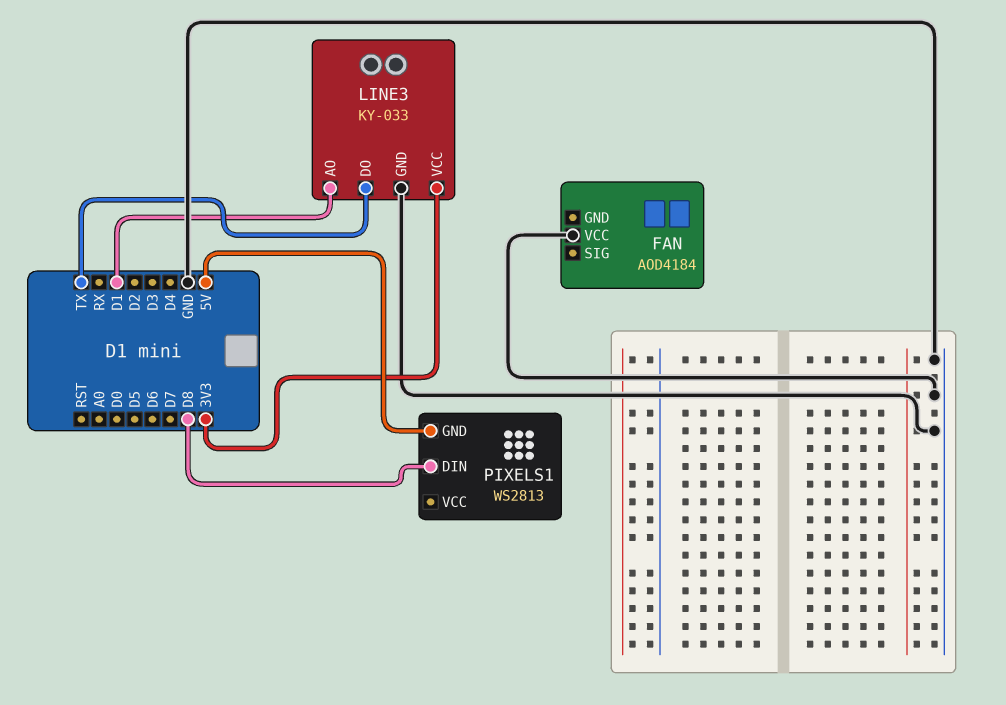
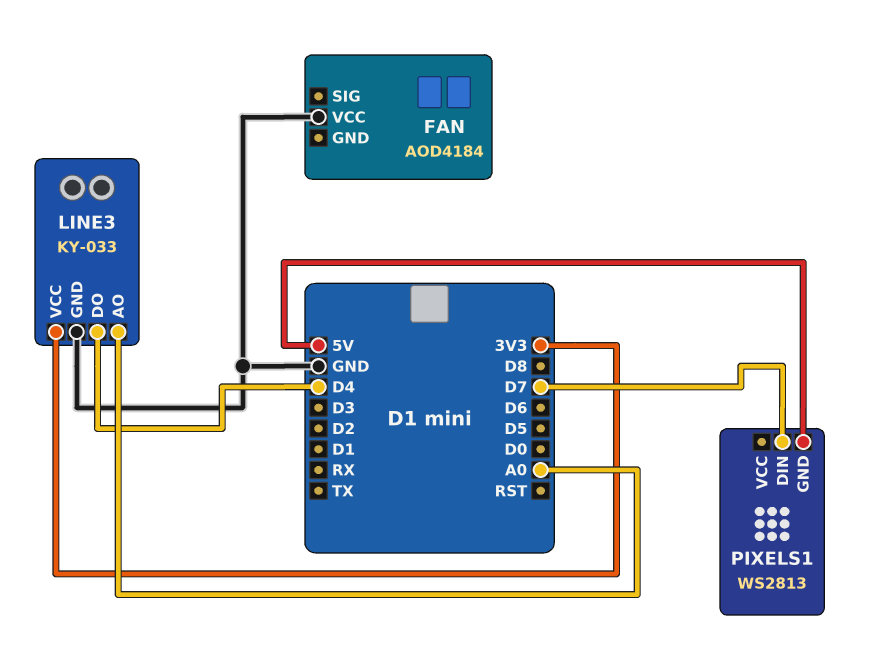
LINE3 pin AO: D1 -> A0
LINE3 pin DO: TX -> D4
PIXELS1 pin DIN: D8 -> D7

